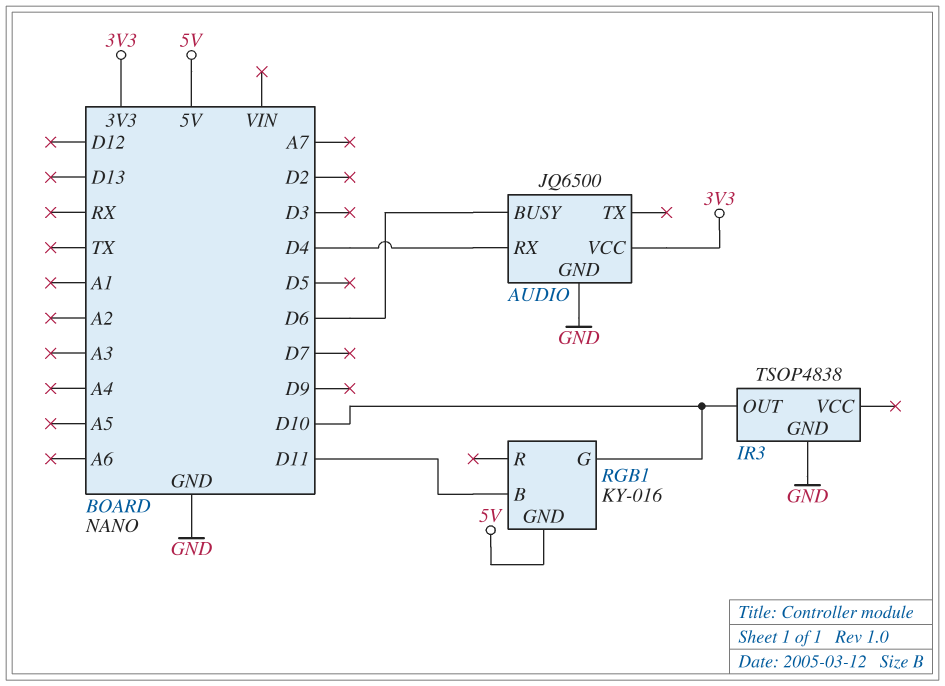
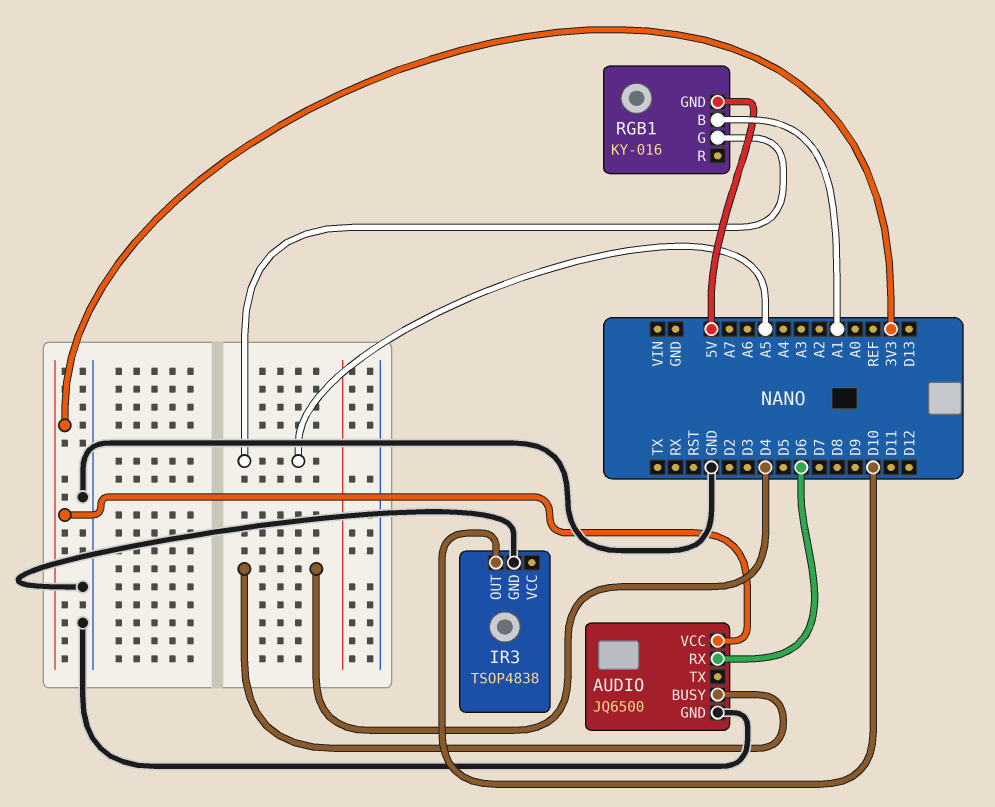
AUDIO pin BUSY: D6 -> D4
AUDIO pin RX: D4 -> D6
RGB1 pin B: D11 -> A1
RGB1 pin G: D10 -> A5

